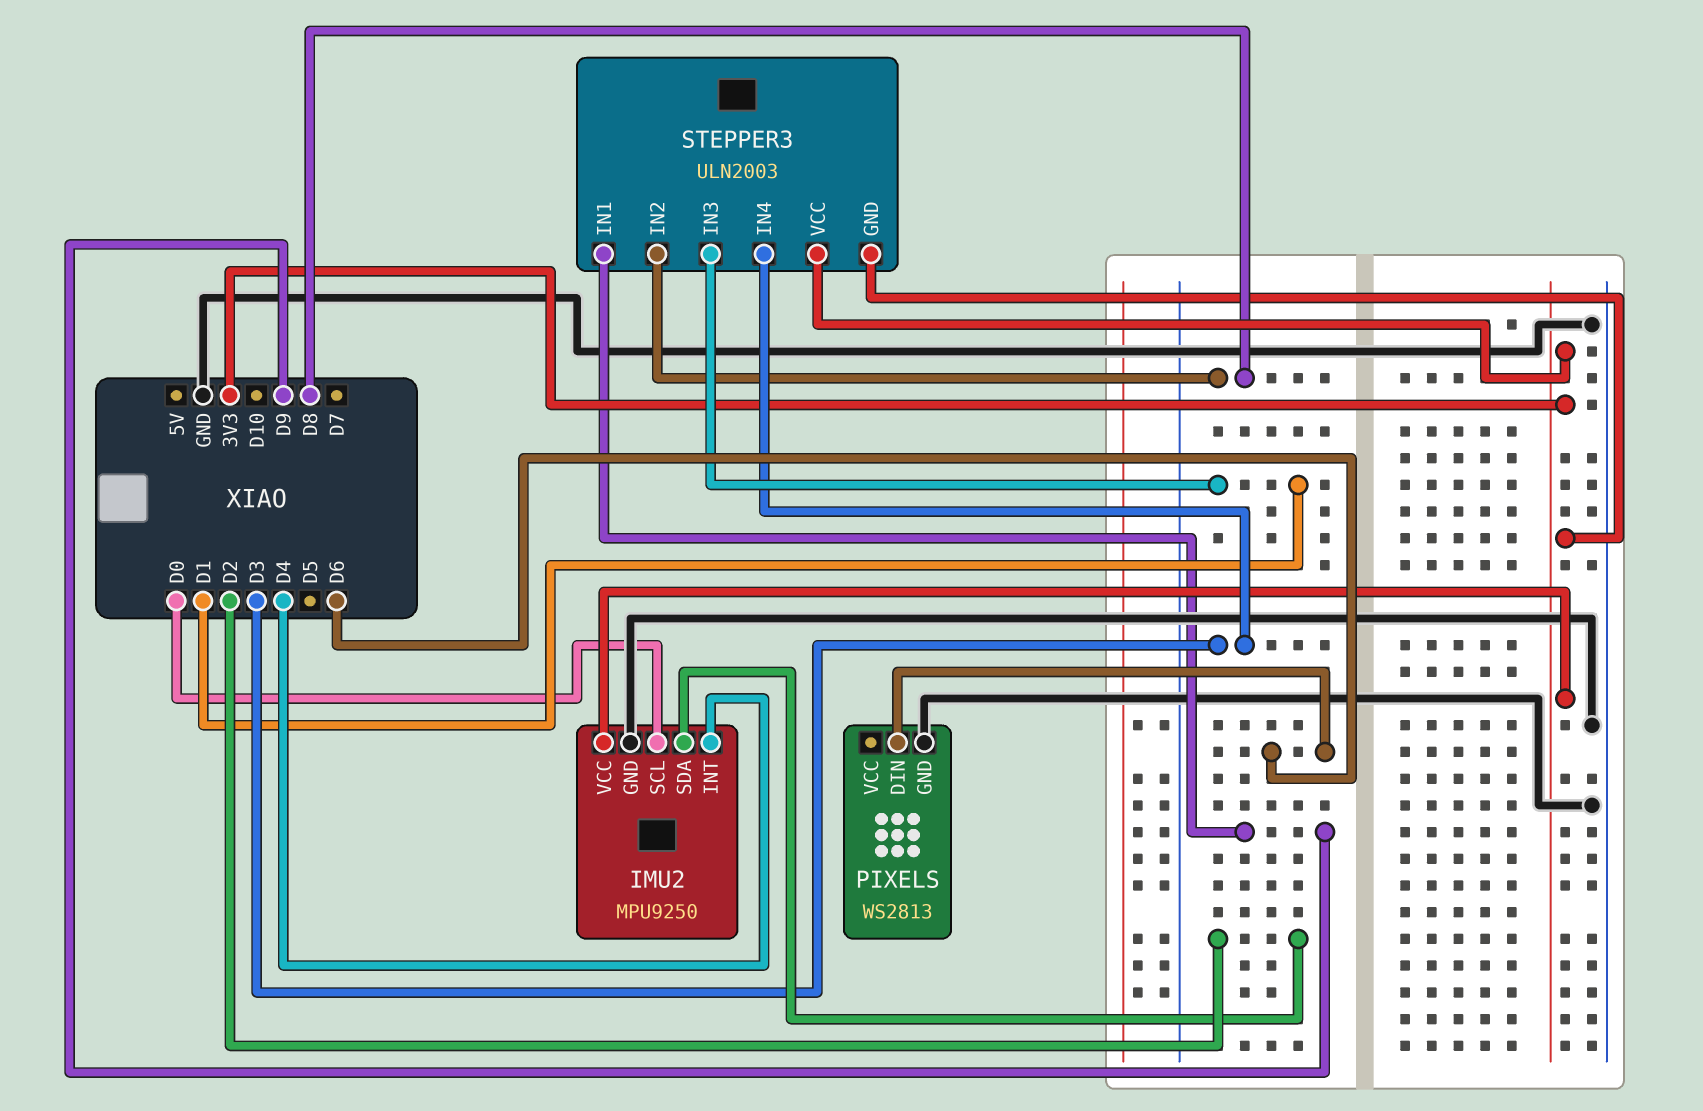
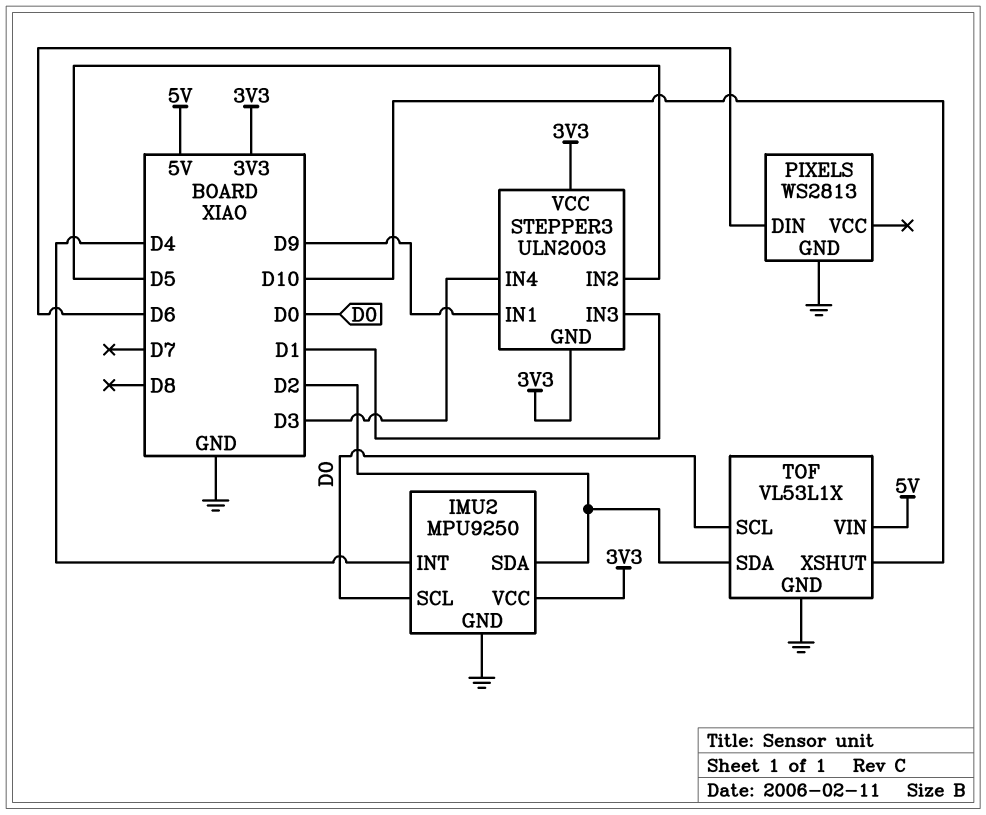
STEPPER3 pin IN2: D8 -> D5
TOF: none -> VL53L1X
TOF pin GND: none -> GND
TOF pin SCL: none -> D0
TOF pin SDA: none -> D2
TOF pin VIN: none -> 5V
TOF pin XSHUT: none -> D10

